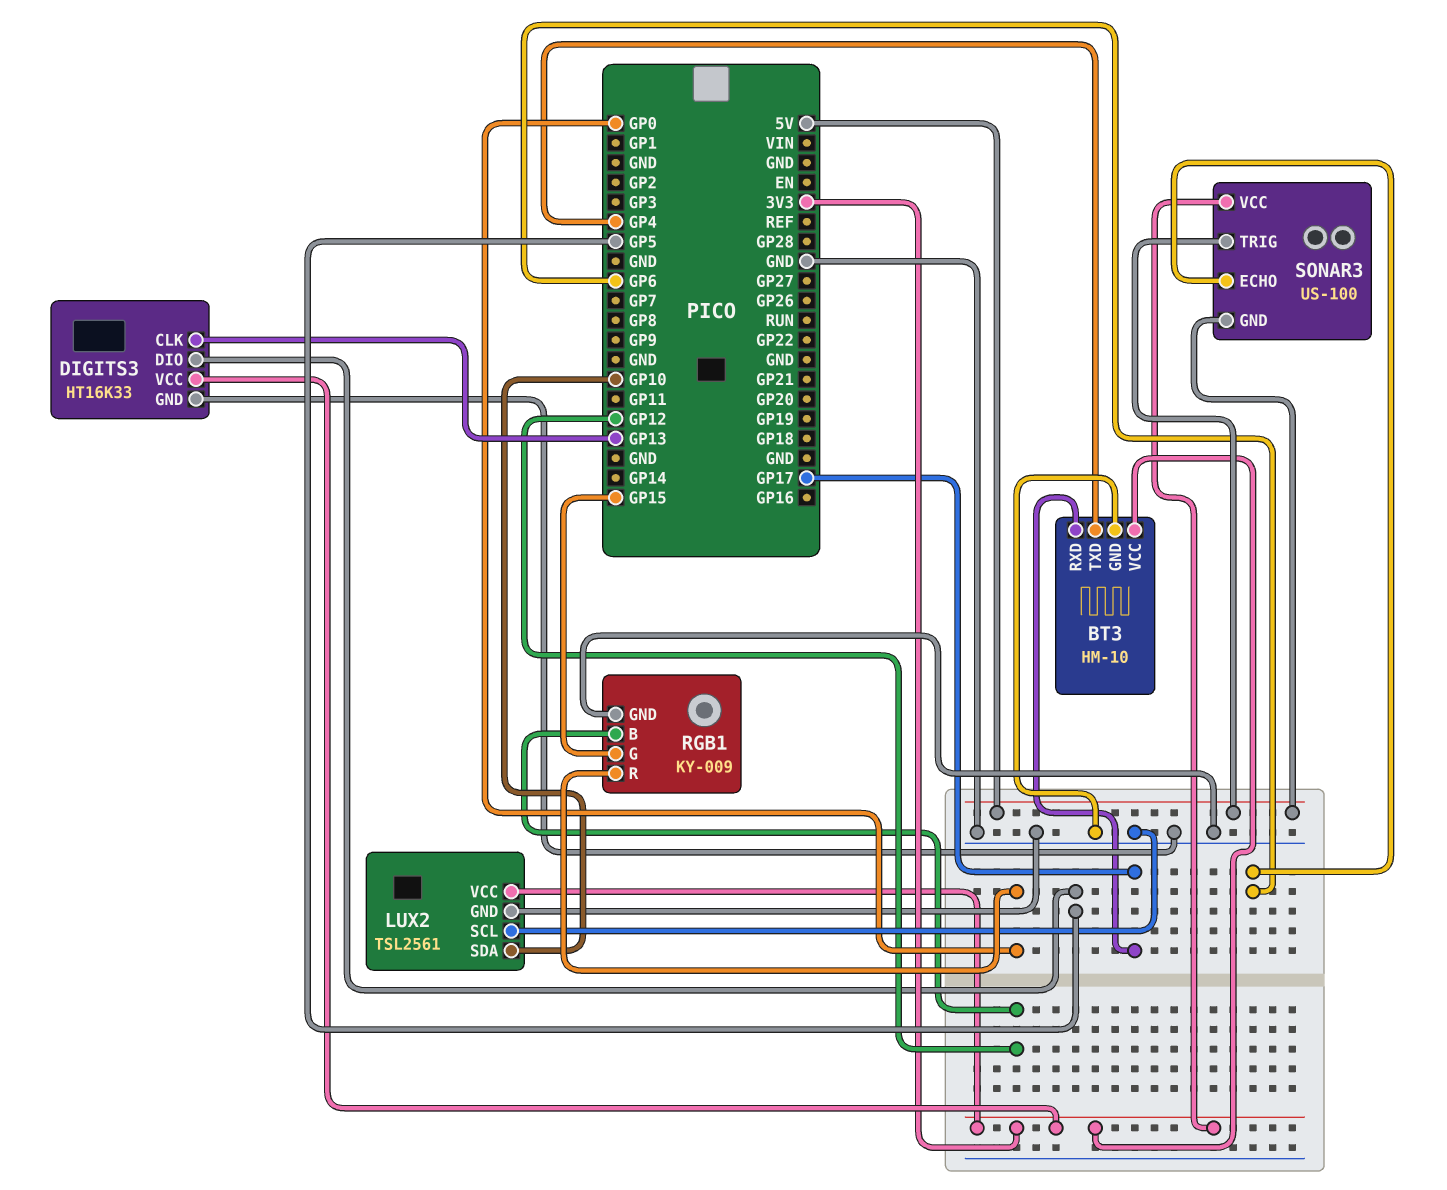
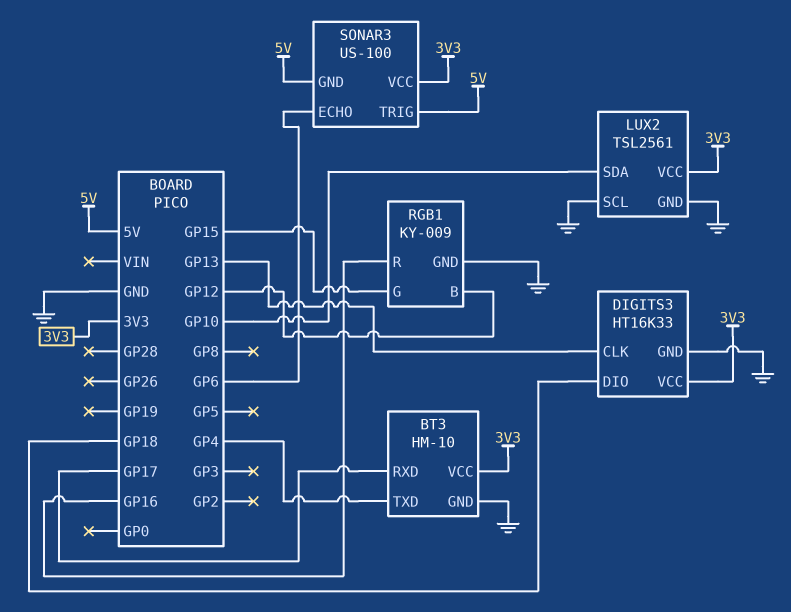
DIGITS3 pin DIO: GP5 -> GP18
RGB1 pin R: GP0 -> GP16

